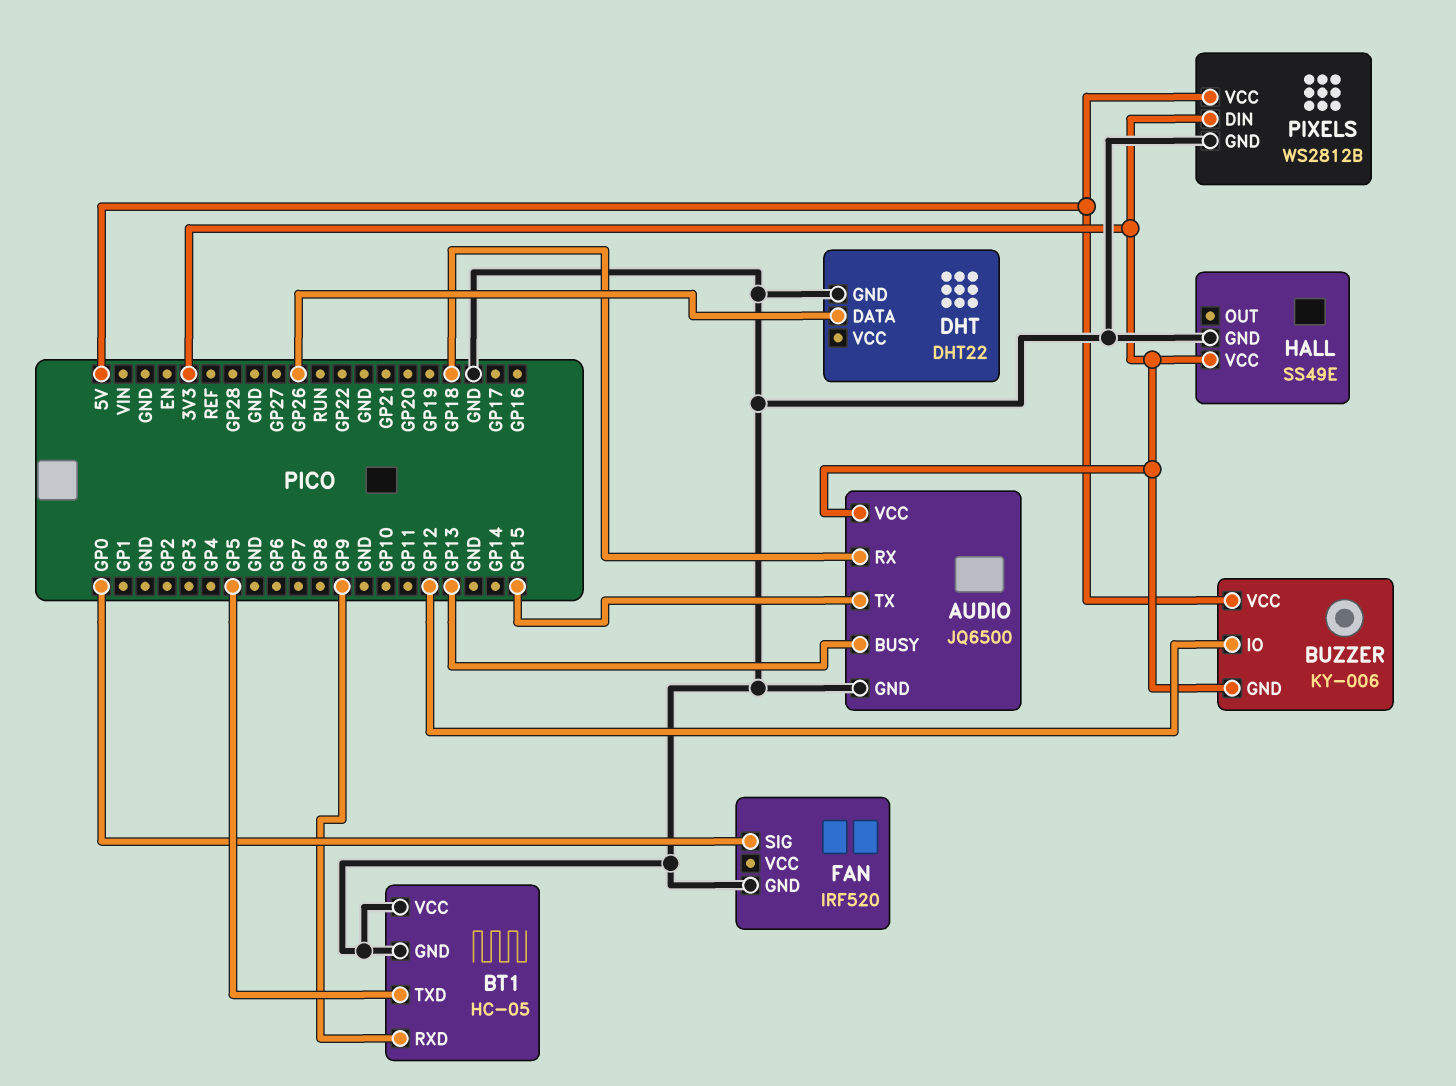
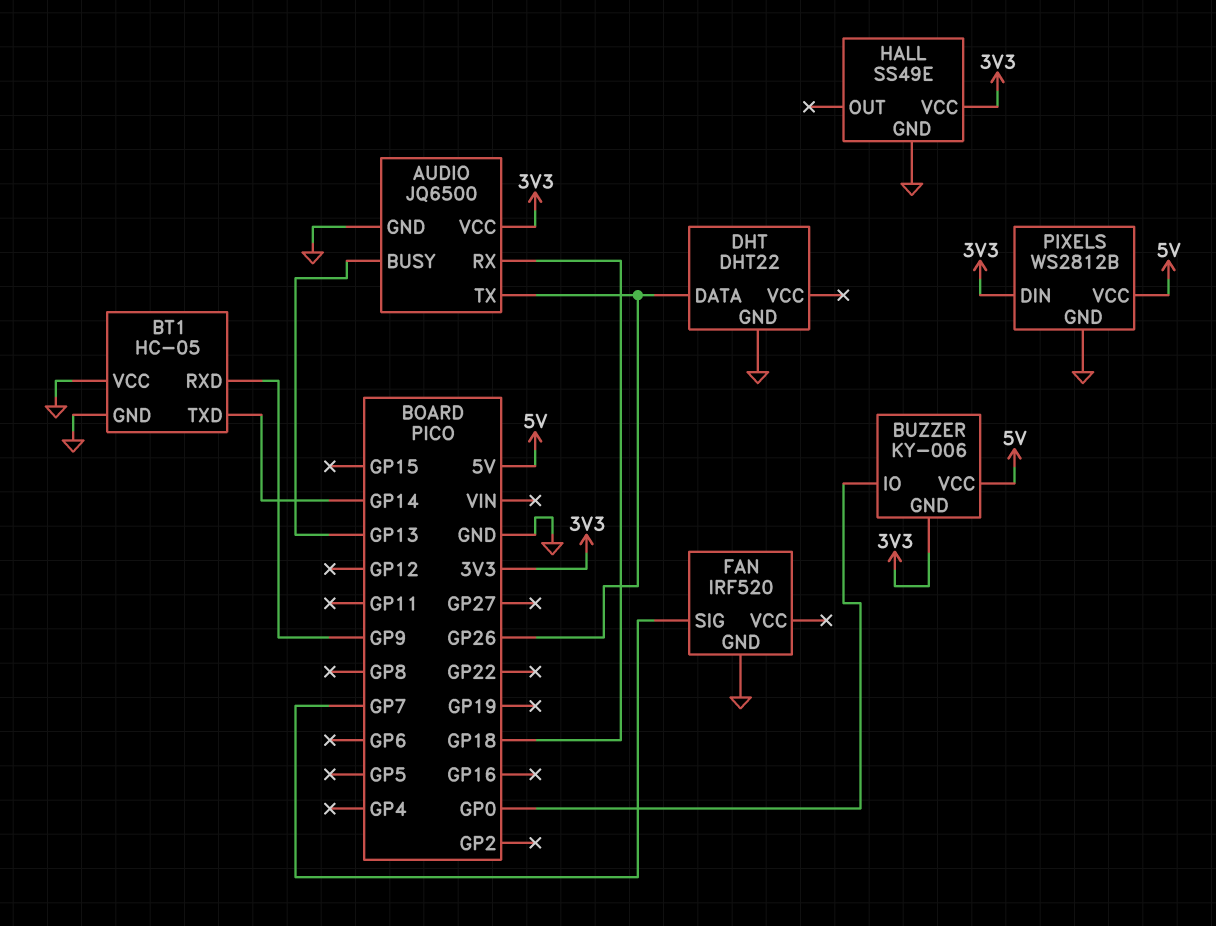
AUDIO pin TX: GP15 -> GP26
BT1 pin TXD: GP5 -> GP14
BUZZER pin IO: GP12 -> GP0
FAN pin SIG: GP0 -> GP7

